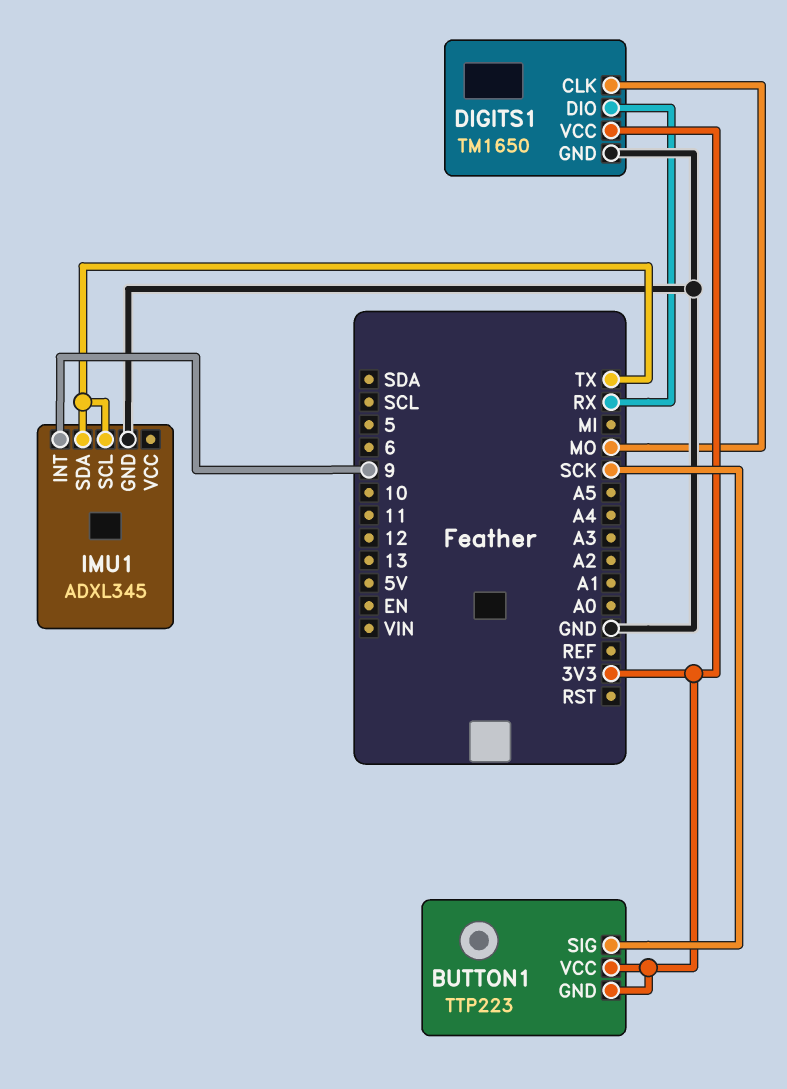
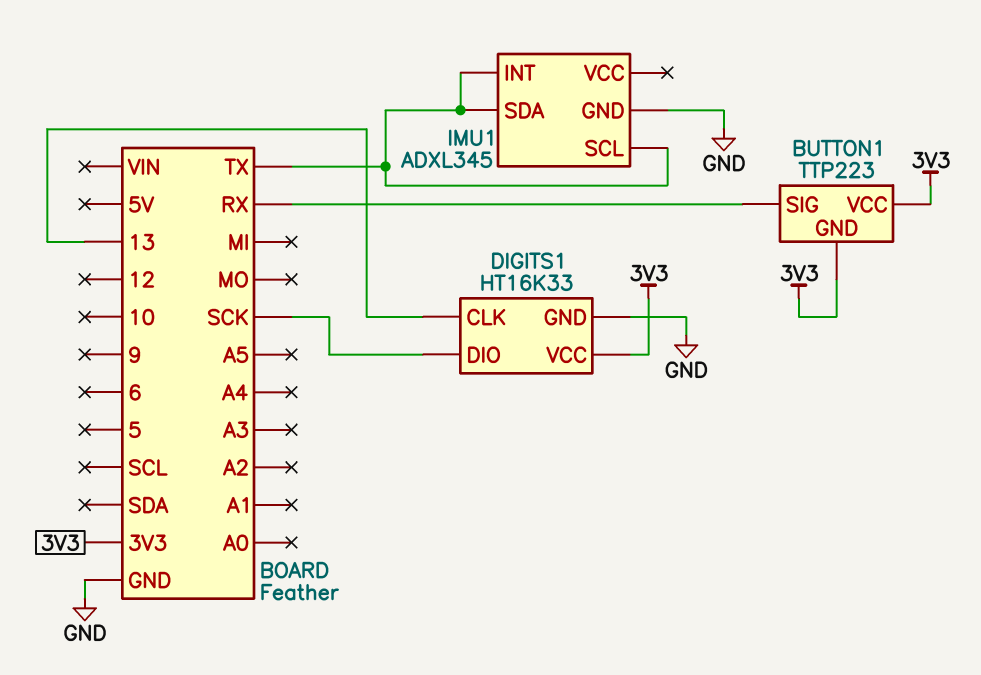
BUTTON1 pin SIG: SCK -> RX
DIGITS1: TM1650 -> HT16K33
DIGITS1 pin CLK: MO -> 13
DIGITS1 pin DIO: RX -> SCK
IMU1 pin INT: 9 -> TX

